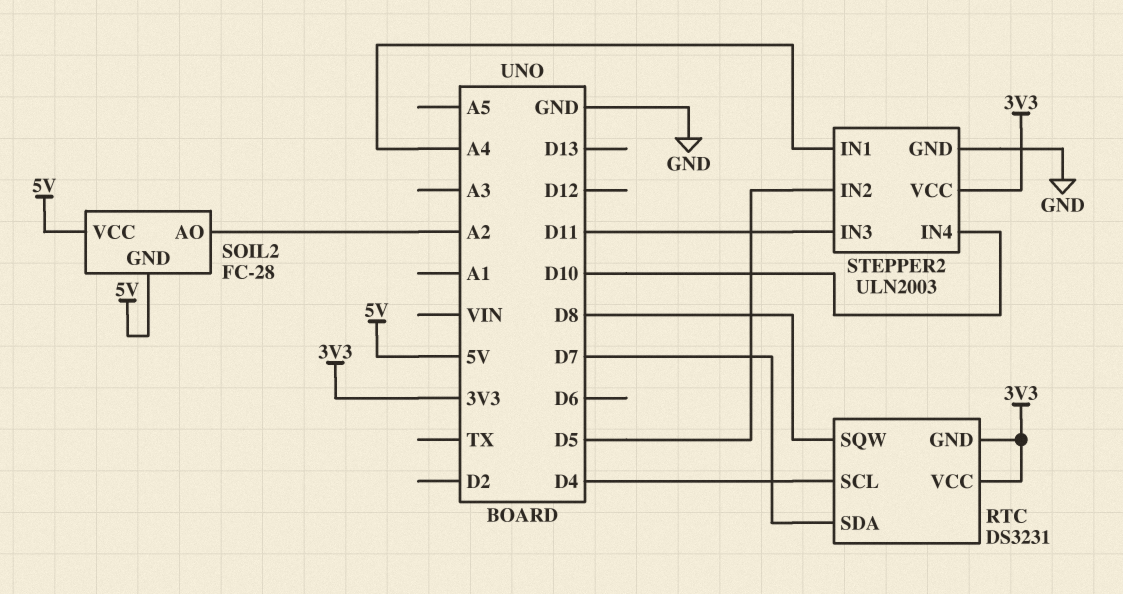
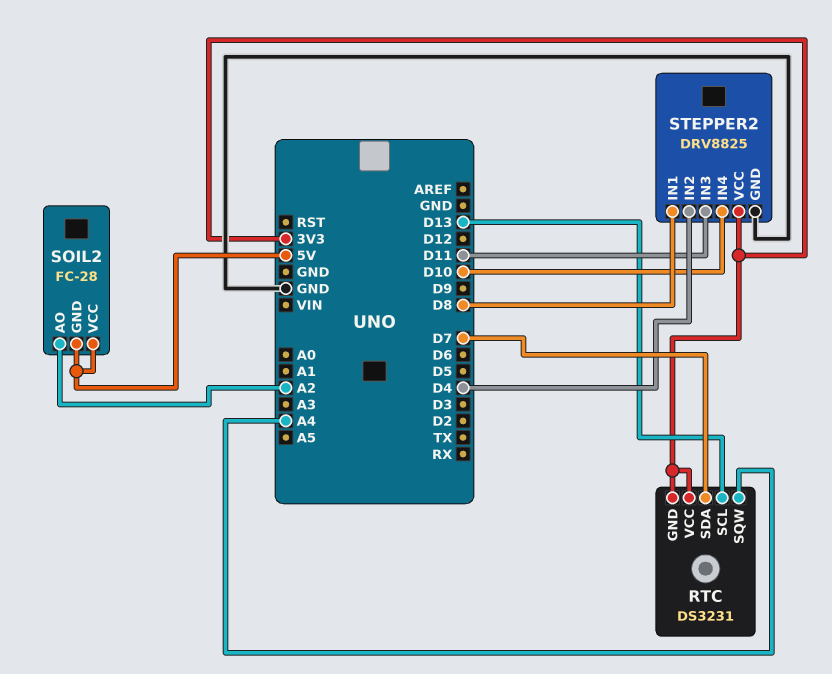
RTC pin SCL: D4 -> D13
RTC pin SQW: D8 -> A4
STEPPER2: ULN2003 -> DRV8825
STEPPER2 pin IN1: A4 -> D8
STEPPER2 pin IN2: D5 -> D4

